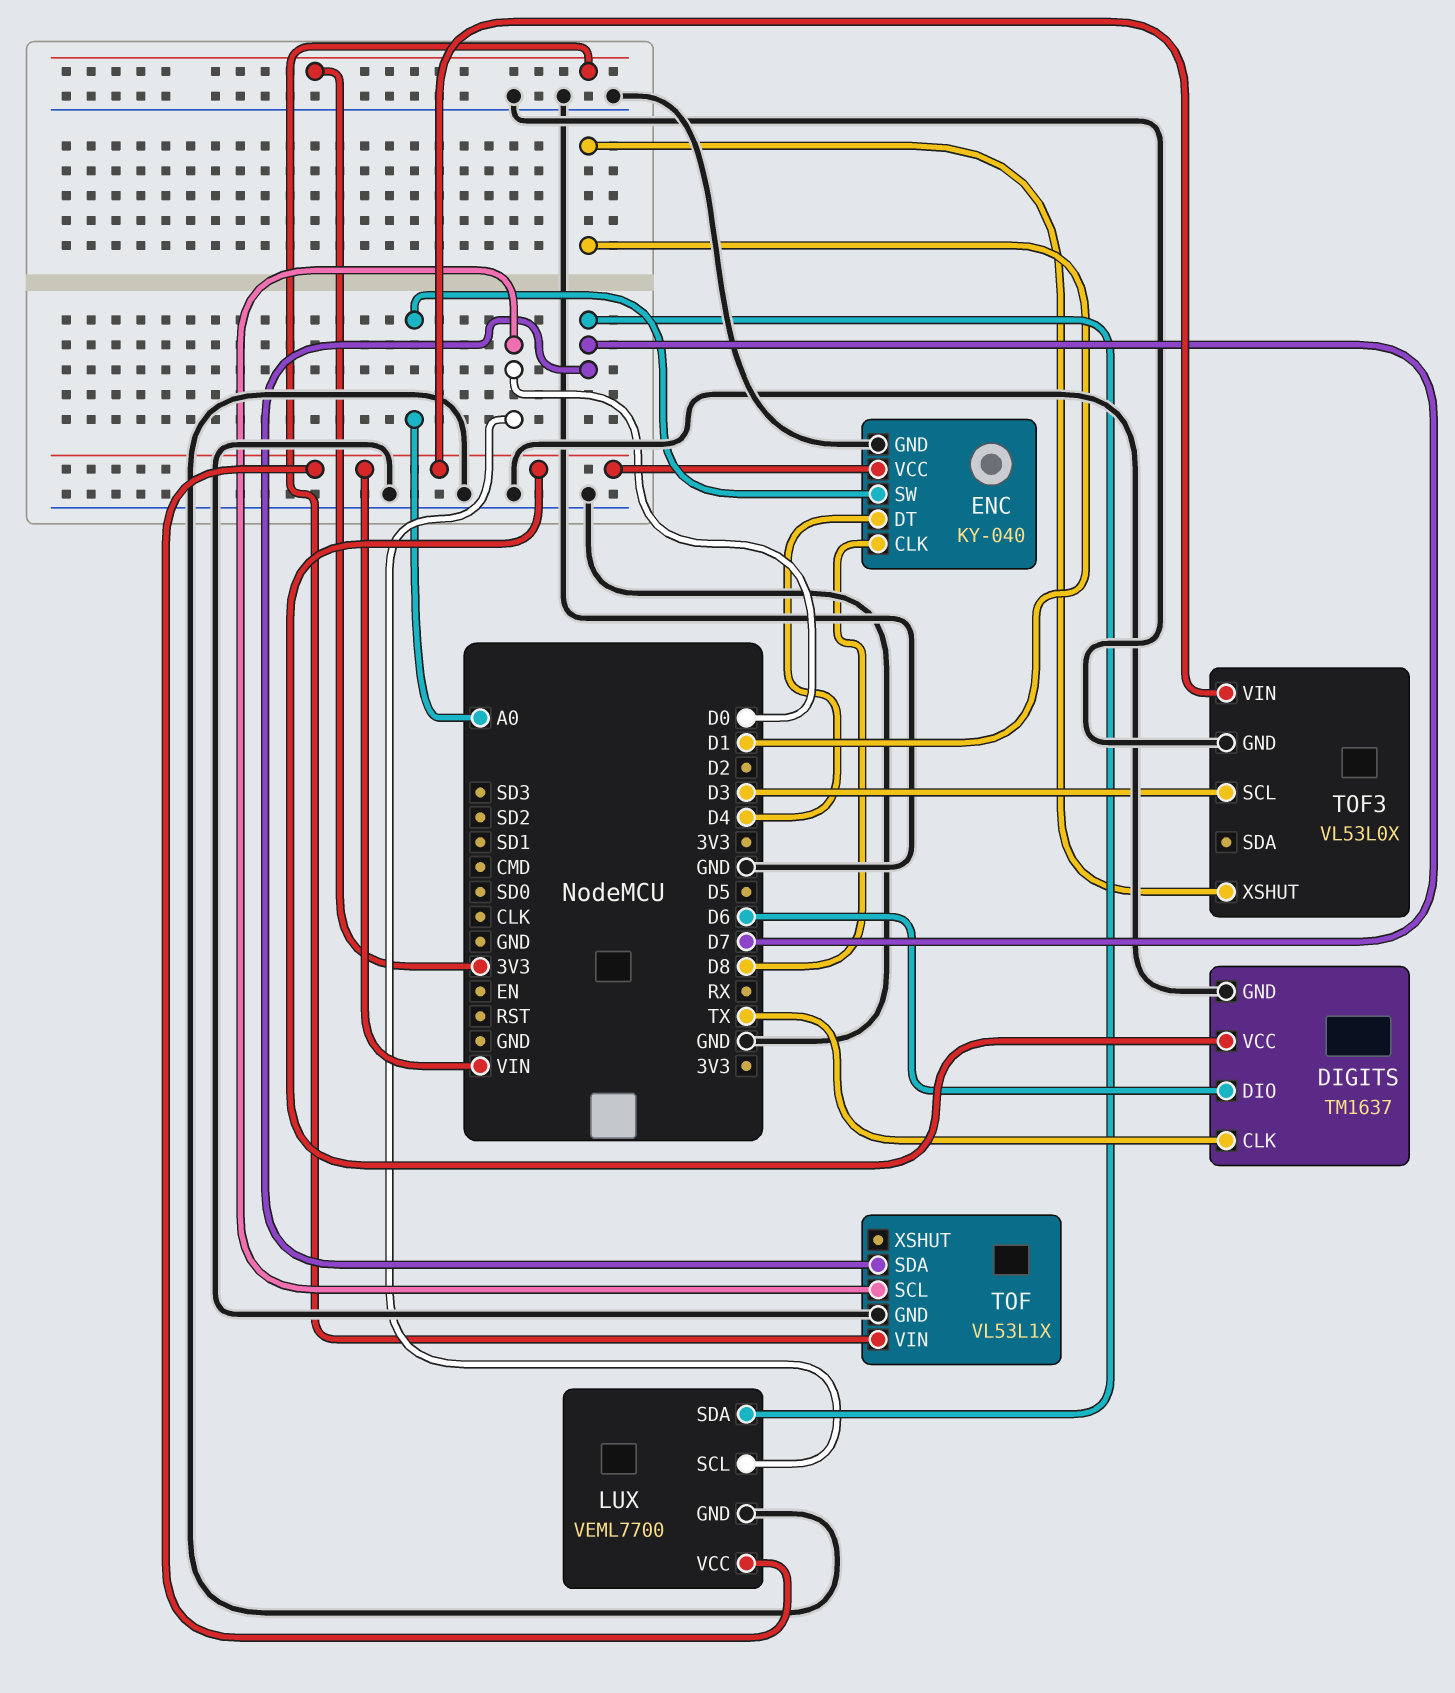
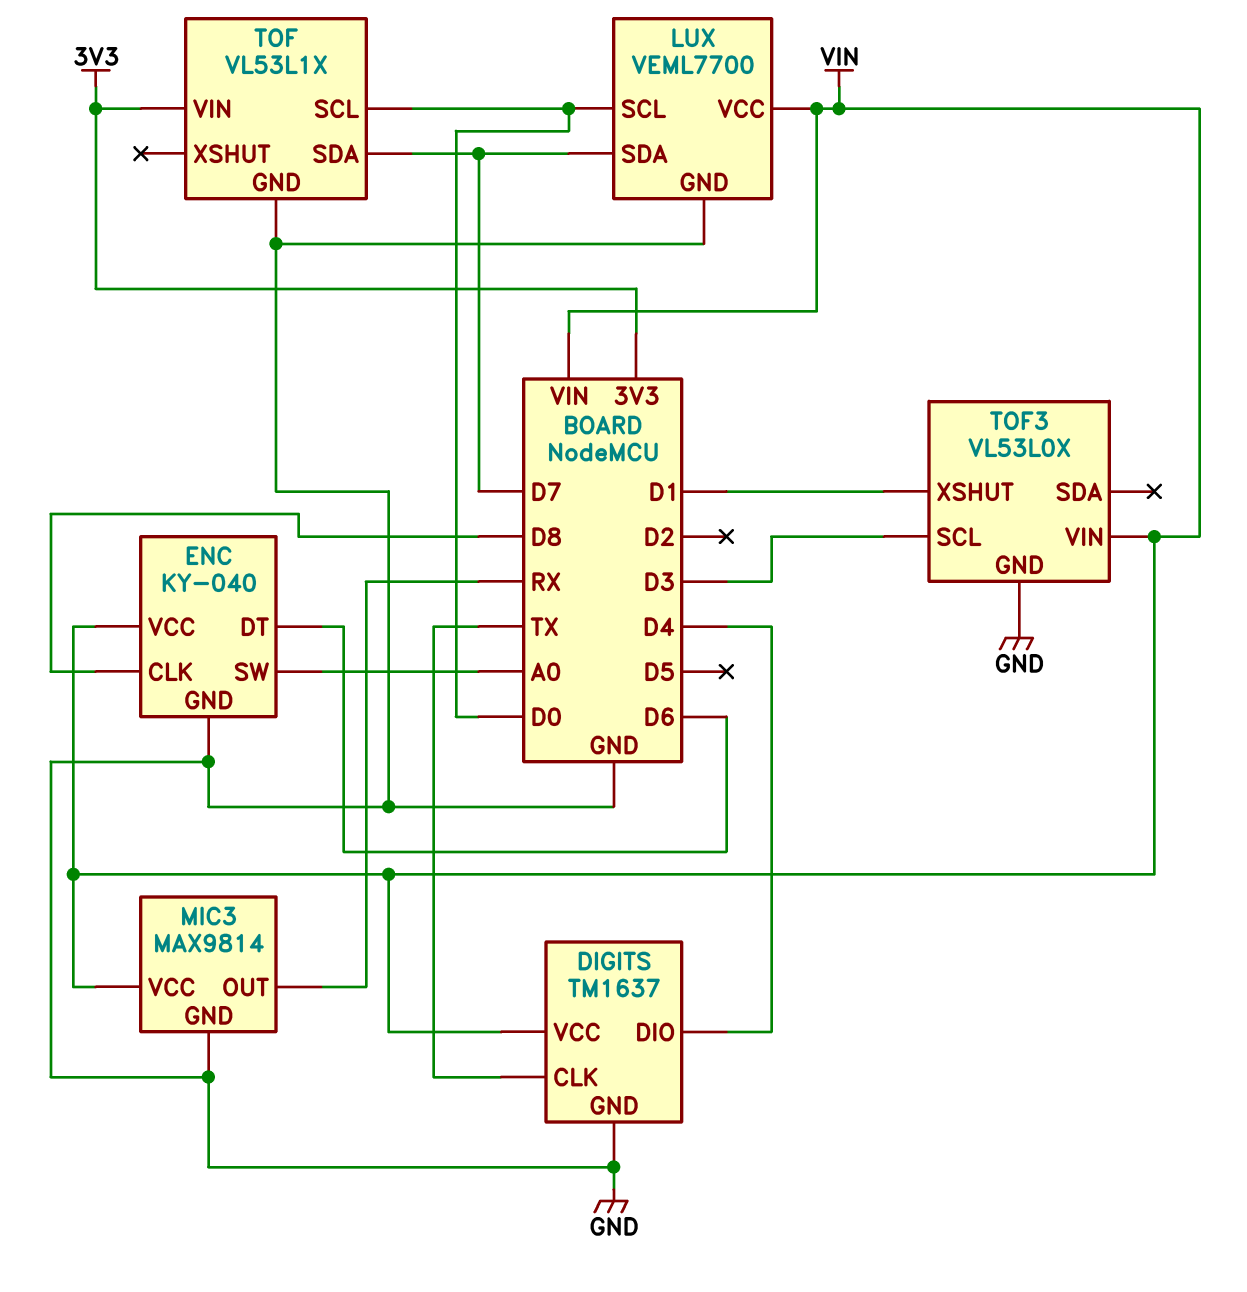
DIGITS pin DIO: D6 -> D4
ENC pin DT: D4 -> D6
MIC3: none -> MAX9814
MIC3 pin GND: none -> GND
MIC3 pin OUT: none -> RX
MIC3 pin VCC: none -> VIN

